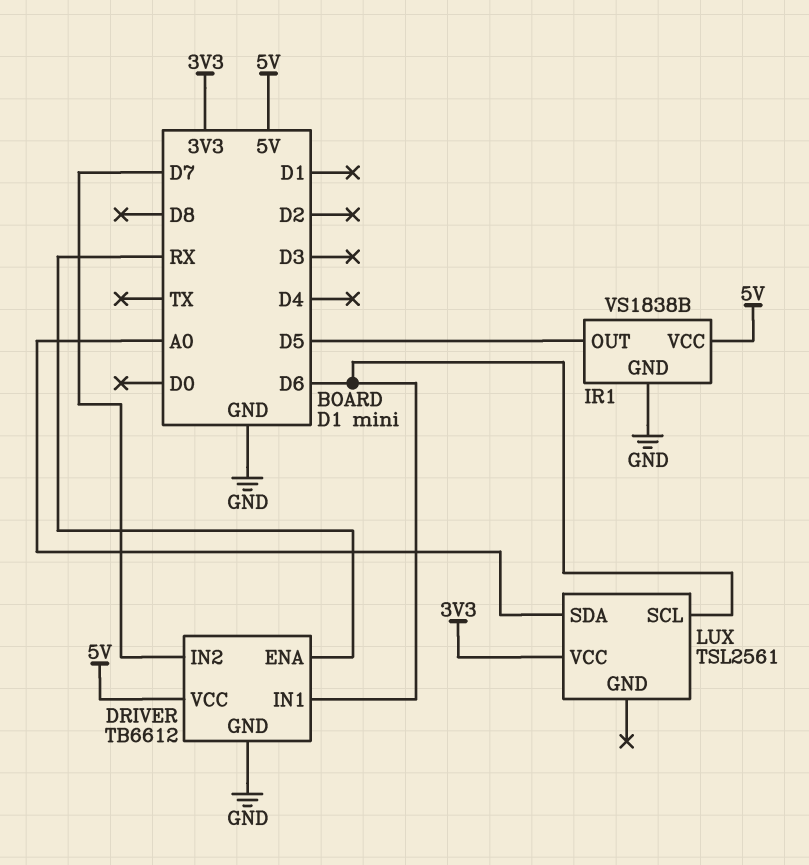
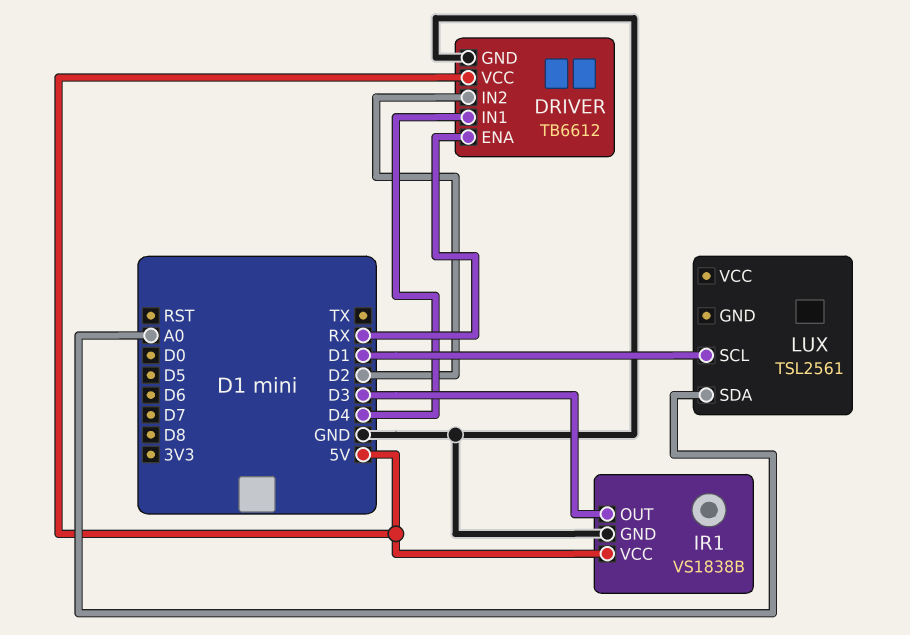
DRIVER pin IN1: D6 -> D4
DRIVER pin IN2: D7 -> D2
IR1 pin OUT: D5 -> D3
LUX pin SCL: D6 -> D1
LUX pin VCC: 3V3 -> none

